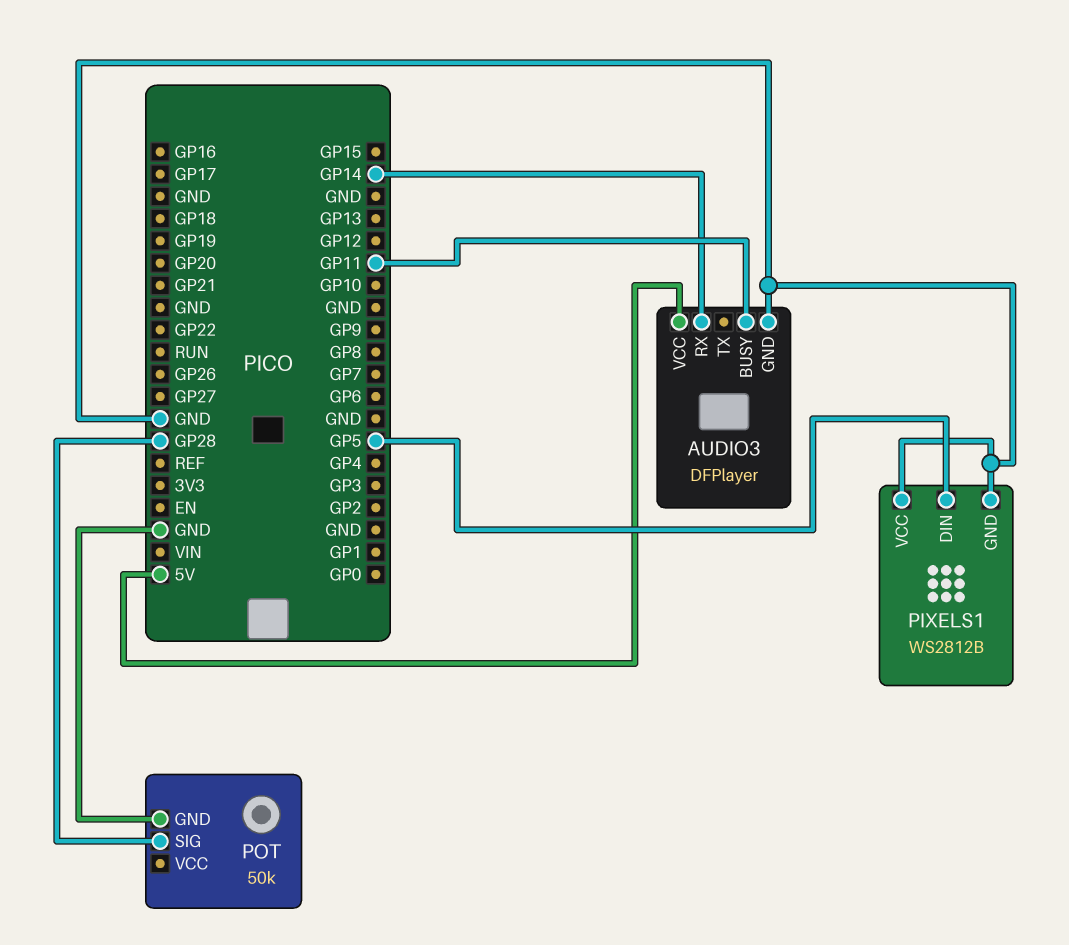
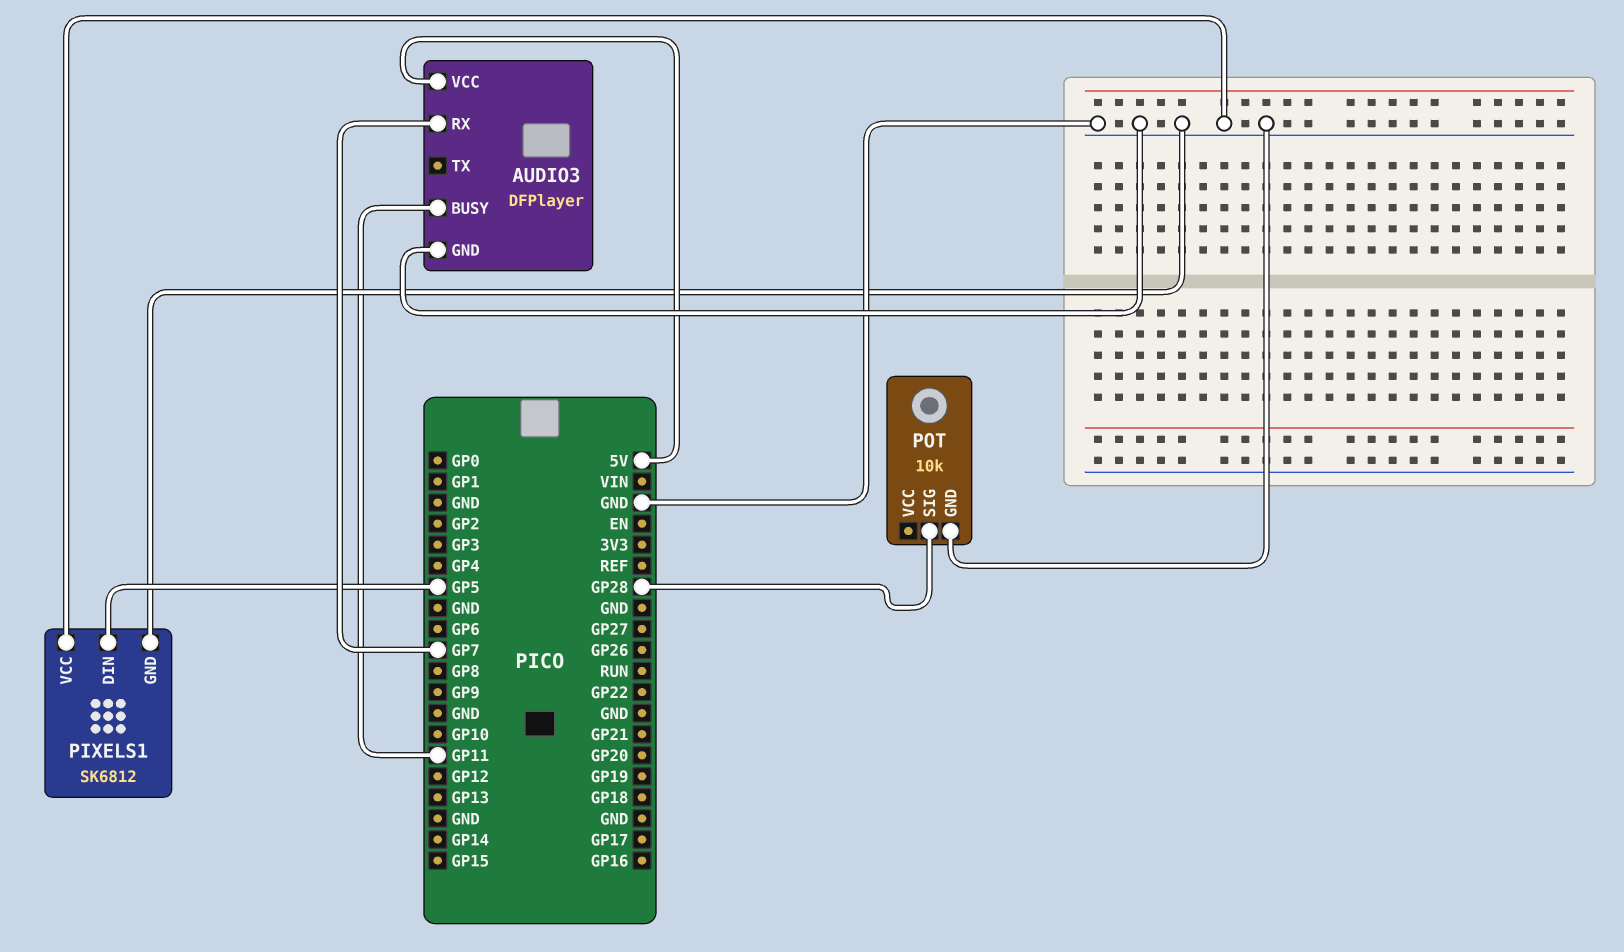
AUDIO3 pin RX: GP14 -> GP7
PIXELS1: WS2812B -> SK6812
POT: 50k -> 10k

